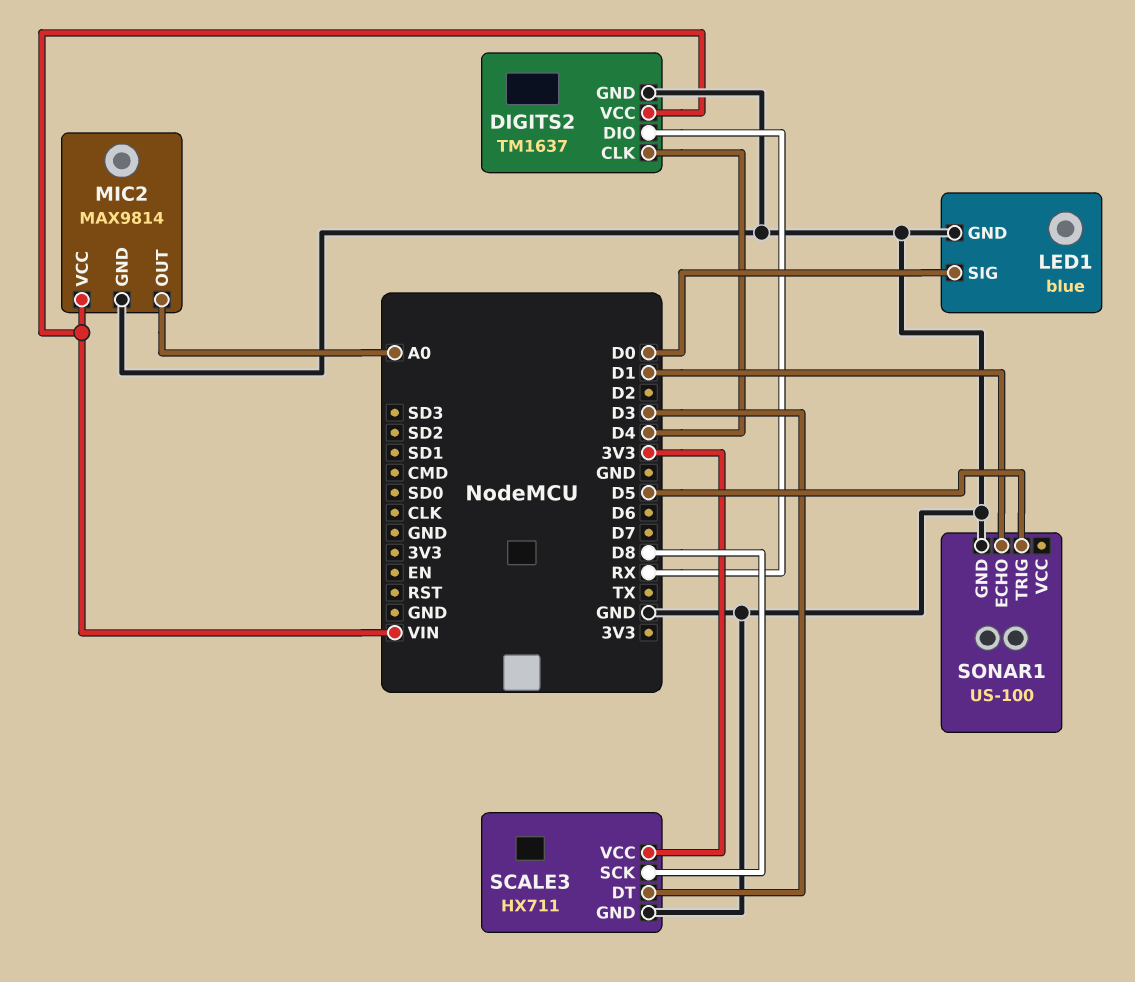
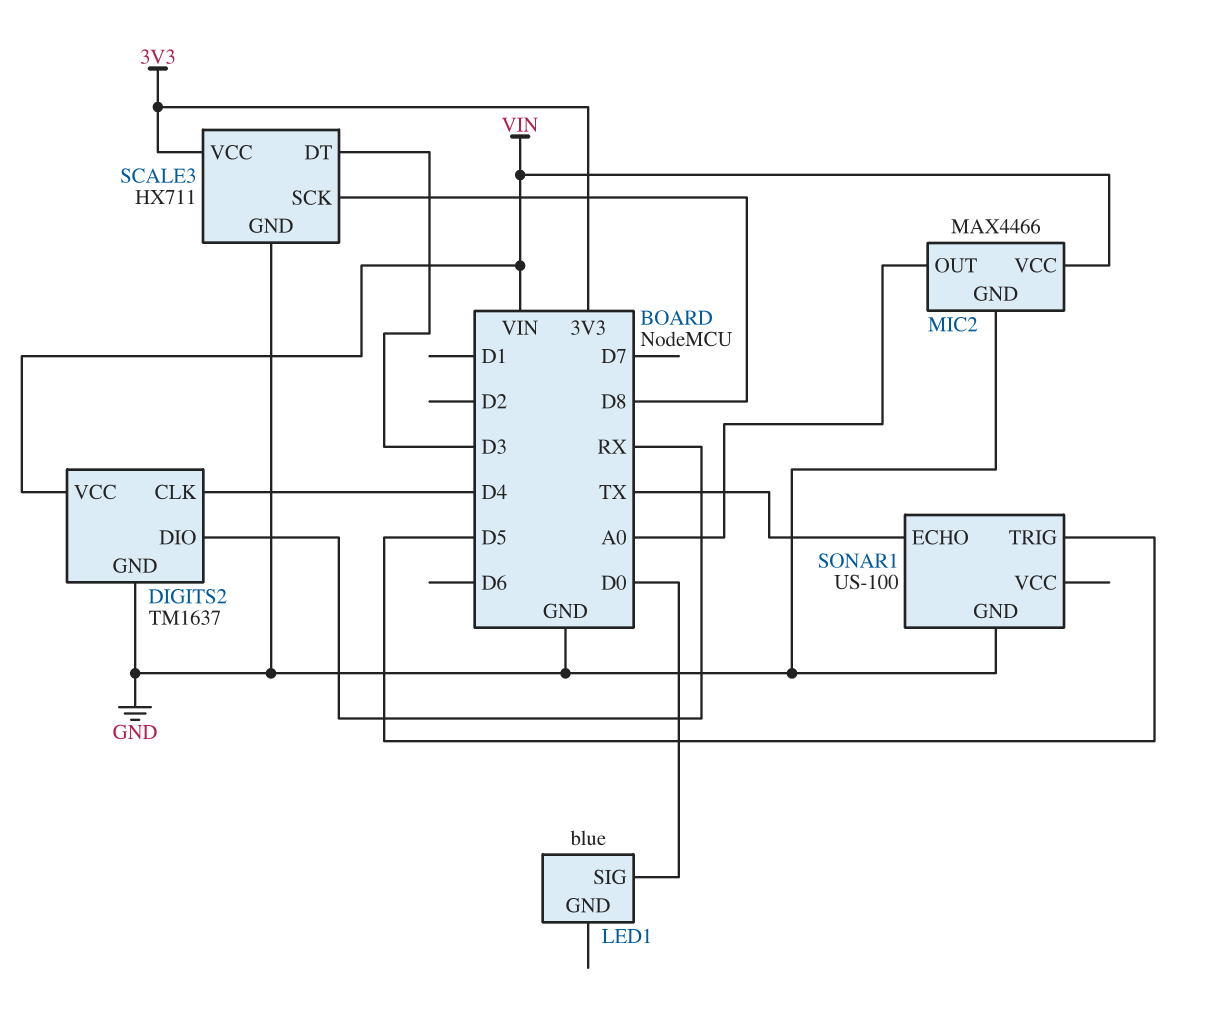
LED1 pin GND: GND -> none
MIC2: MAX9814 -> MAX4466
SONAR1 pin ECHO: D1 -> TX

